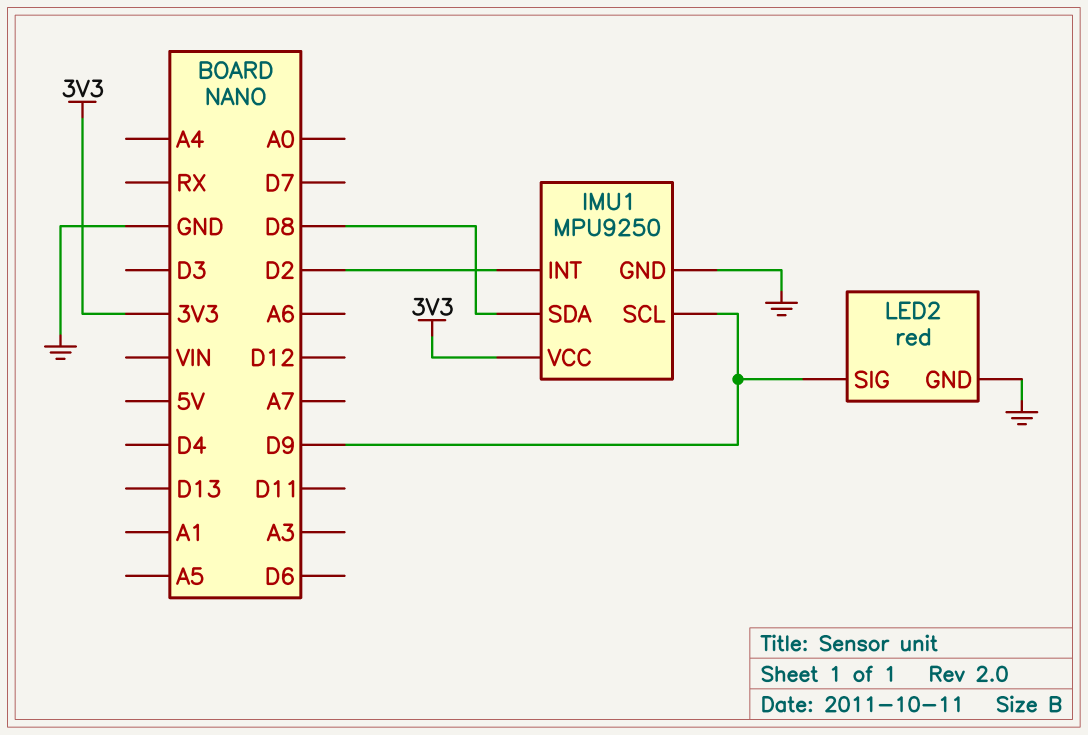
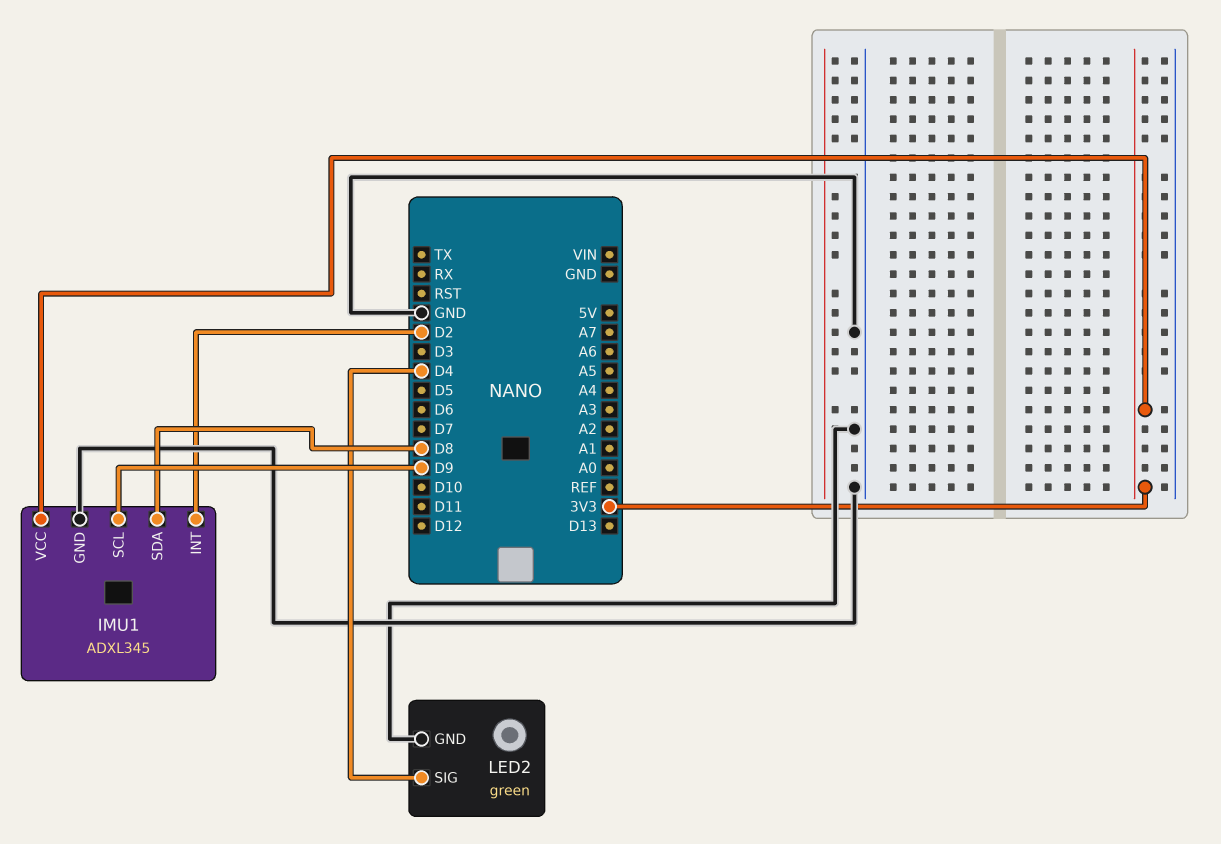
IMU1: MPU9250 -> ADXL345
LED2: red -> green
LED2 pin SIG: D9 -> D4

